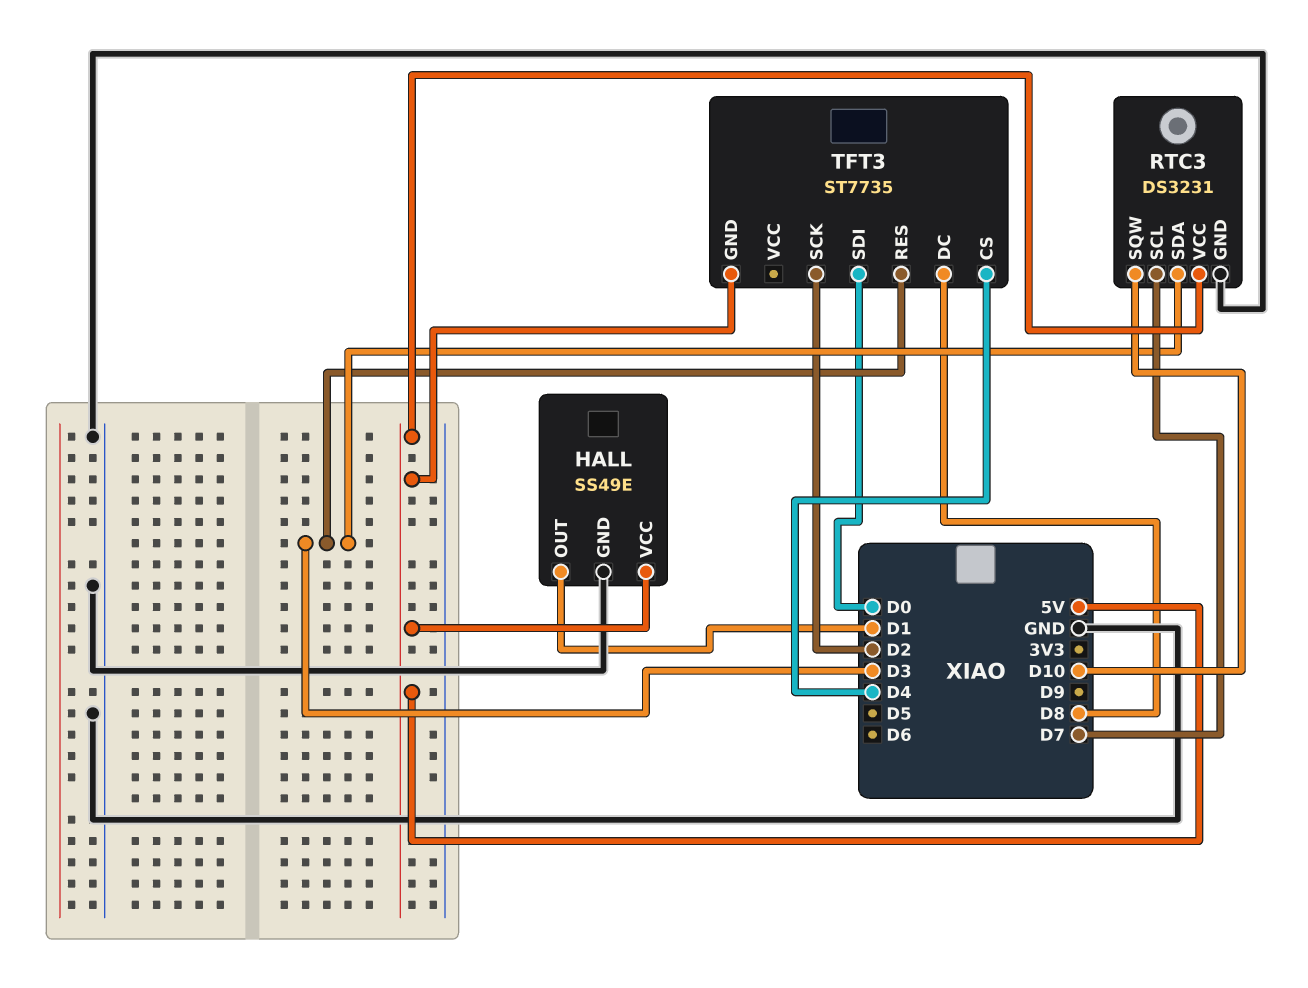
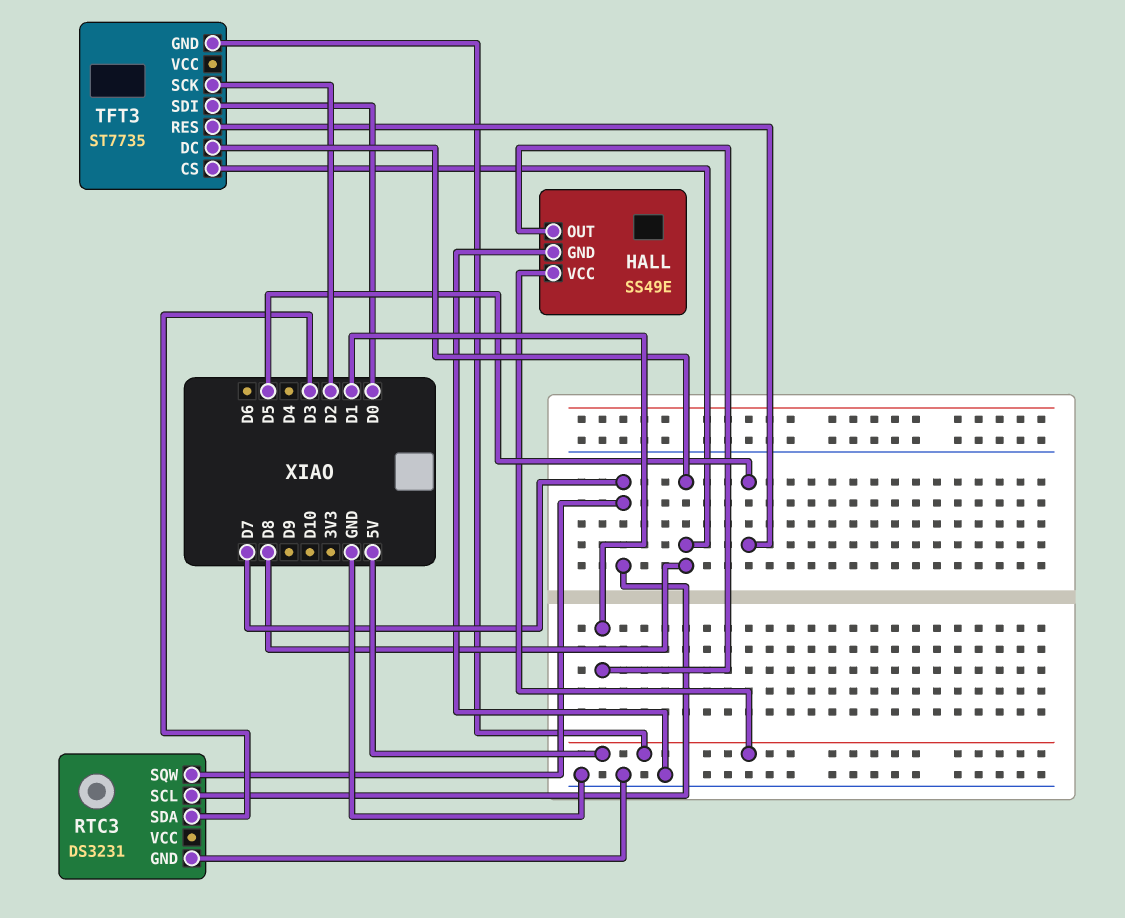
RTC3 pin SQW: D10 -> D7
RTC3 pin VCC: 5V -> none
TFT3 pin CS: D4 -> D8
TFT3 pin RES: D3 -> D5

